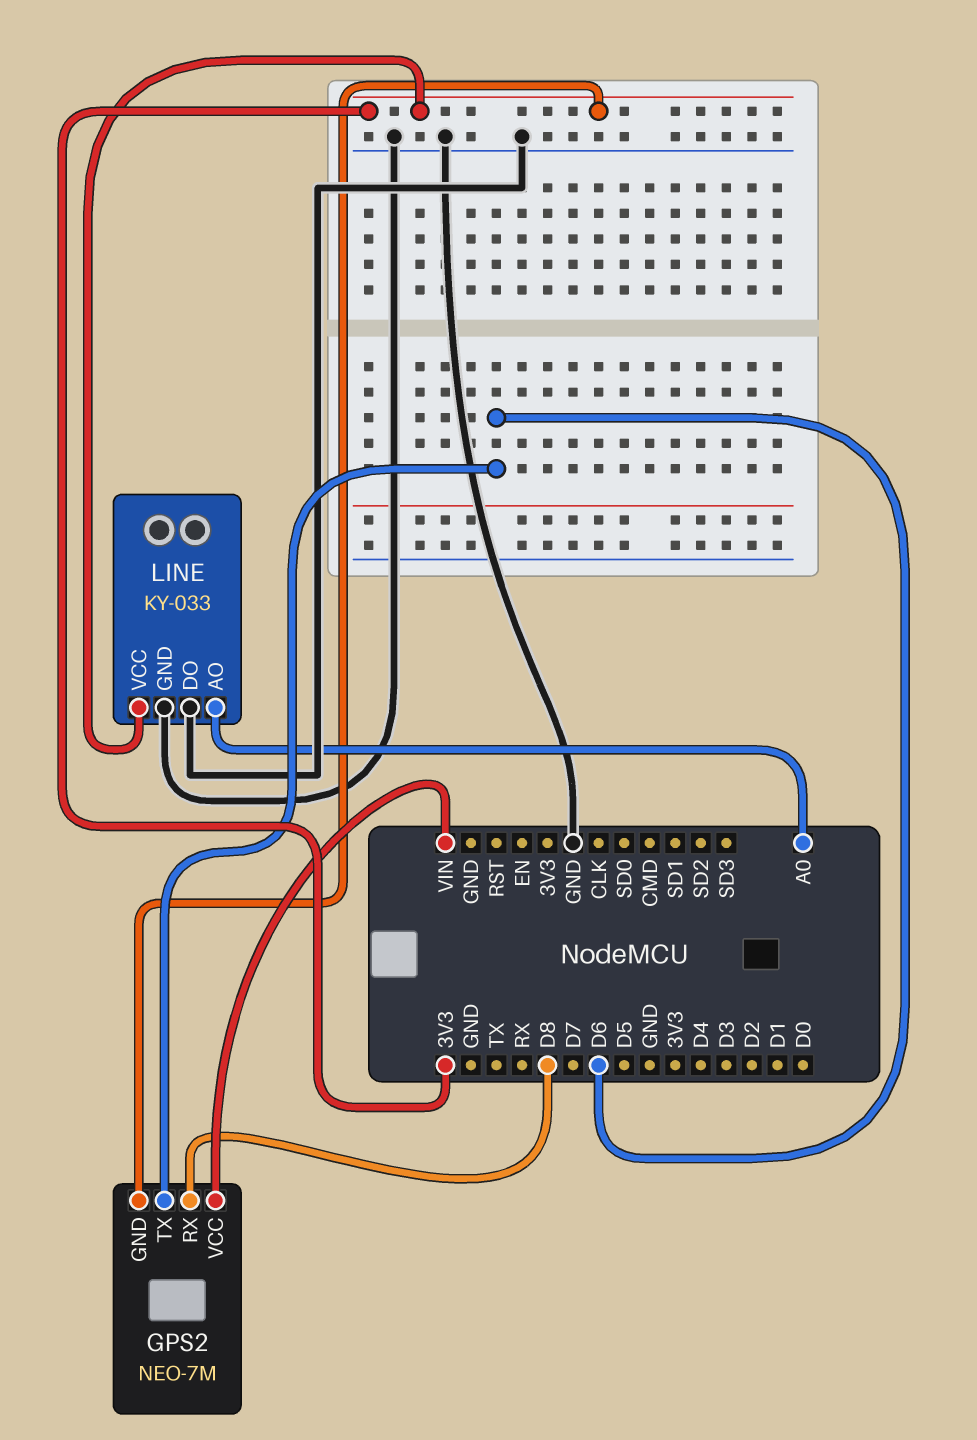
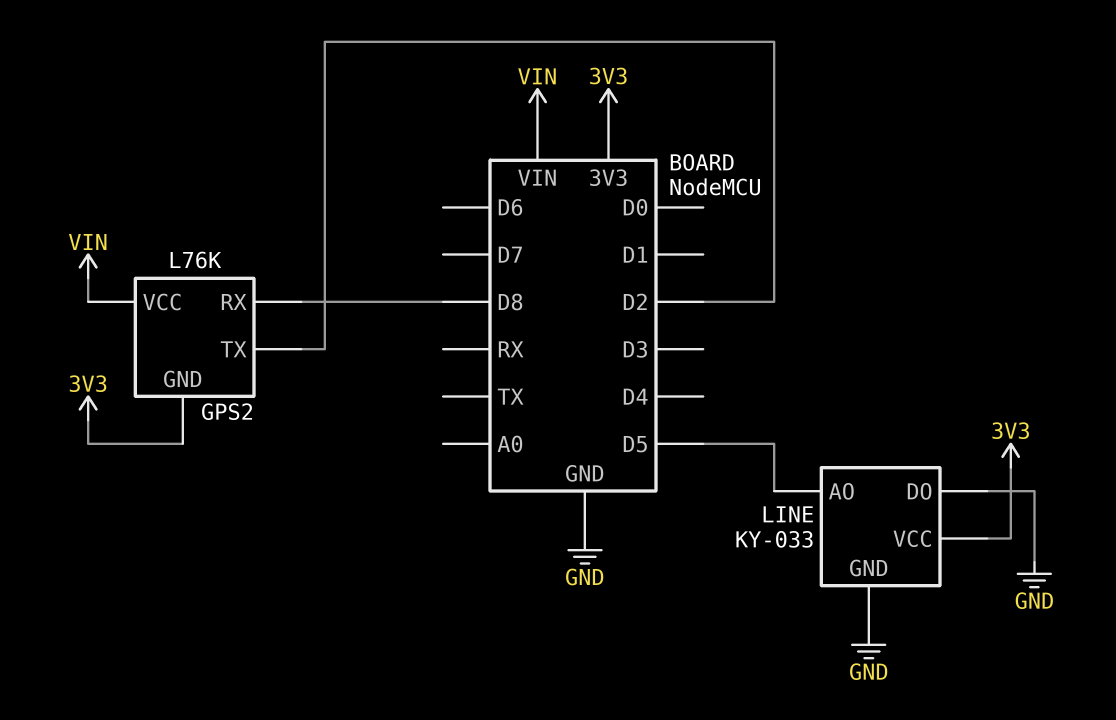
GPS2: NEO-7M -> L76K
GPS2 pin TX: D6 -> D2
LINE pin AO: A0 -> D5

